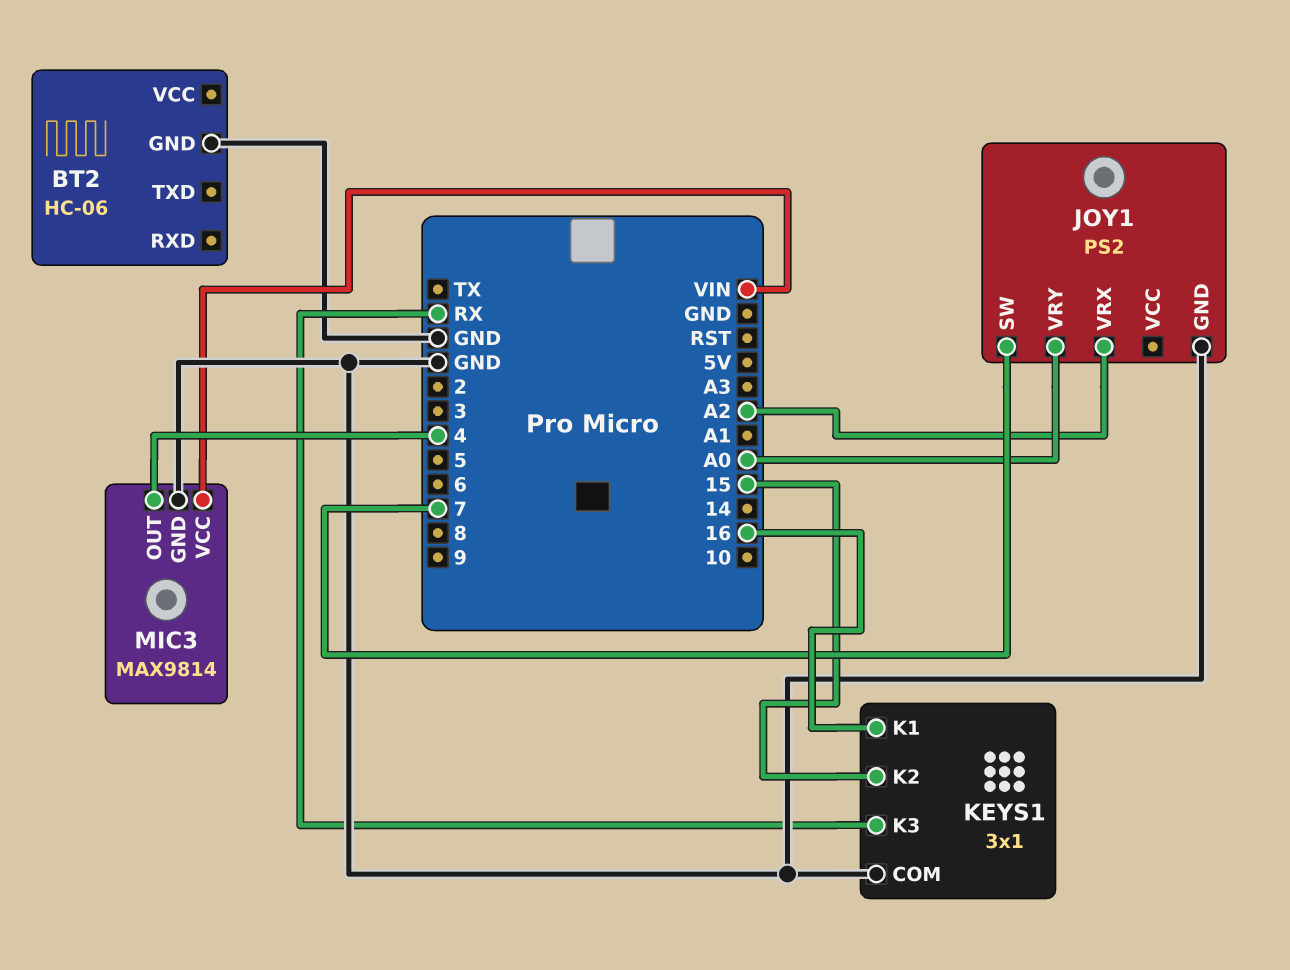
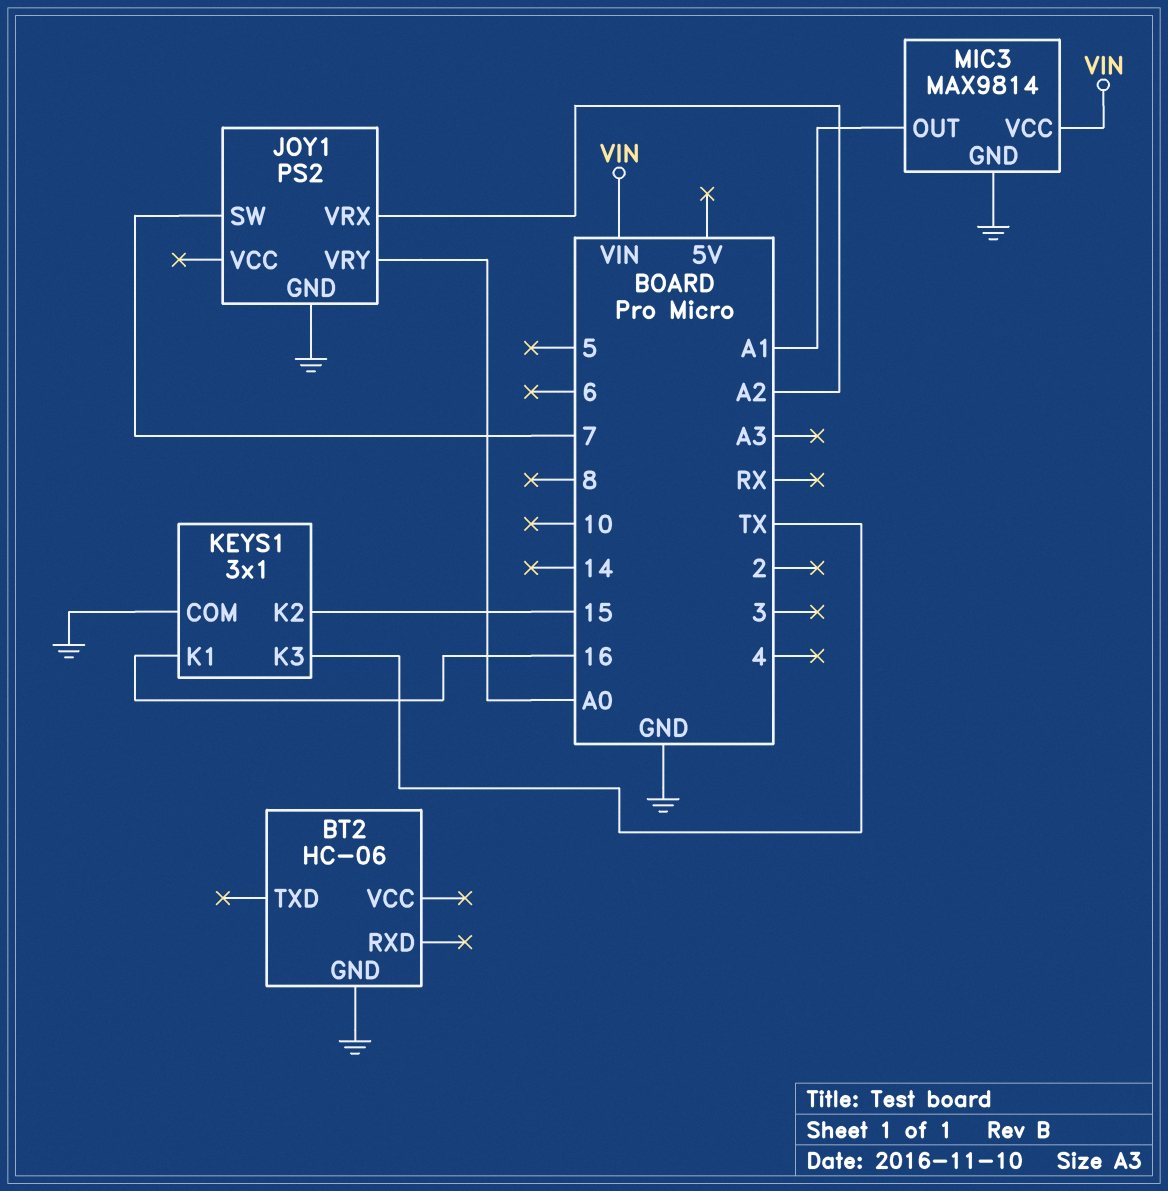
KEYS1 pin K3: RX -> TX
MIC3 pin OUT: 4 -> A1

